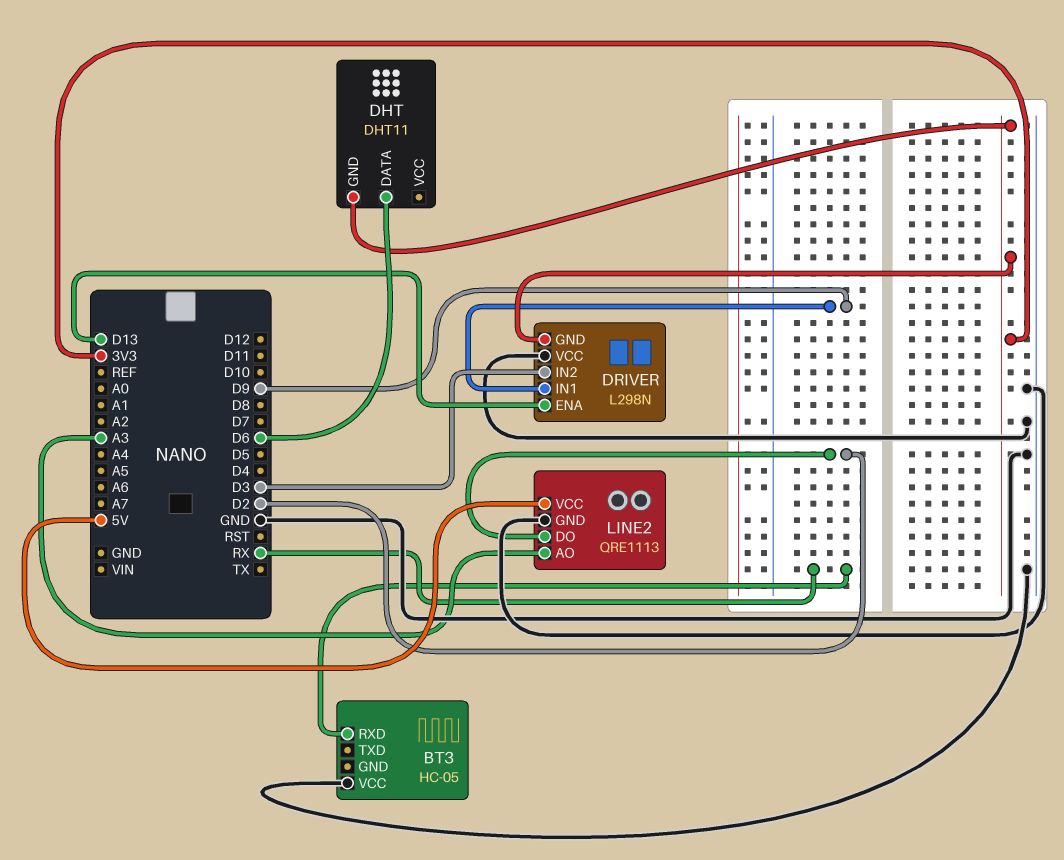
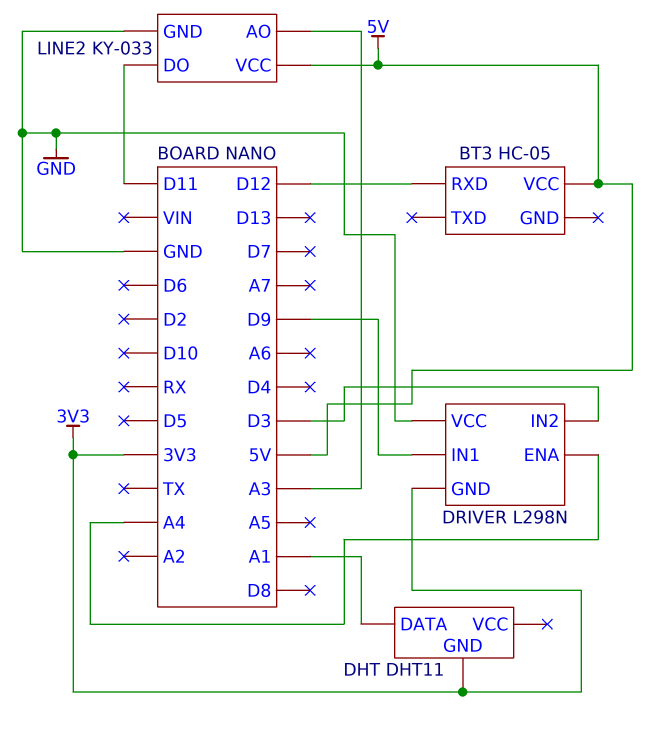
BT3 pin RXD: RX -> D12
BT3 pin VCC: GND -> 5V
DHT pin DATA: D6 -> A1
DRIVER pin ENA: D13 -> A4
LINE2: QRE1113 -> KY-033
LINE2 pin DO: D2 -> D11

